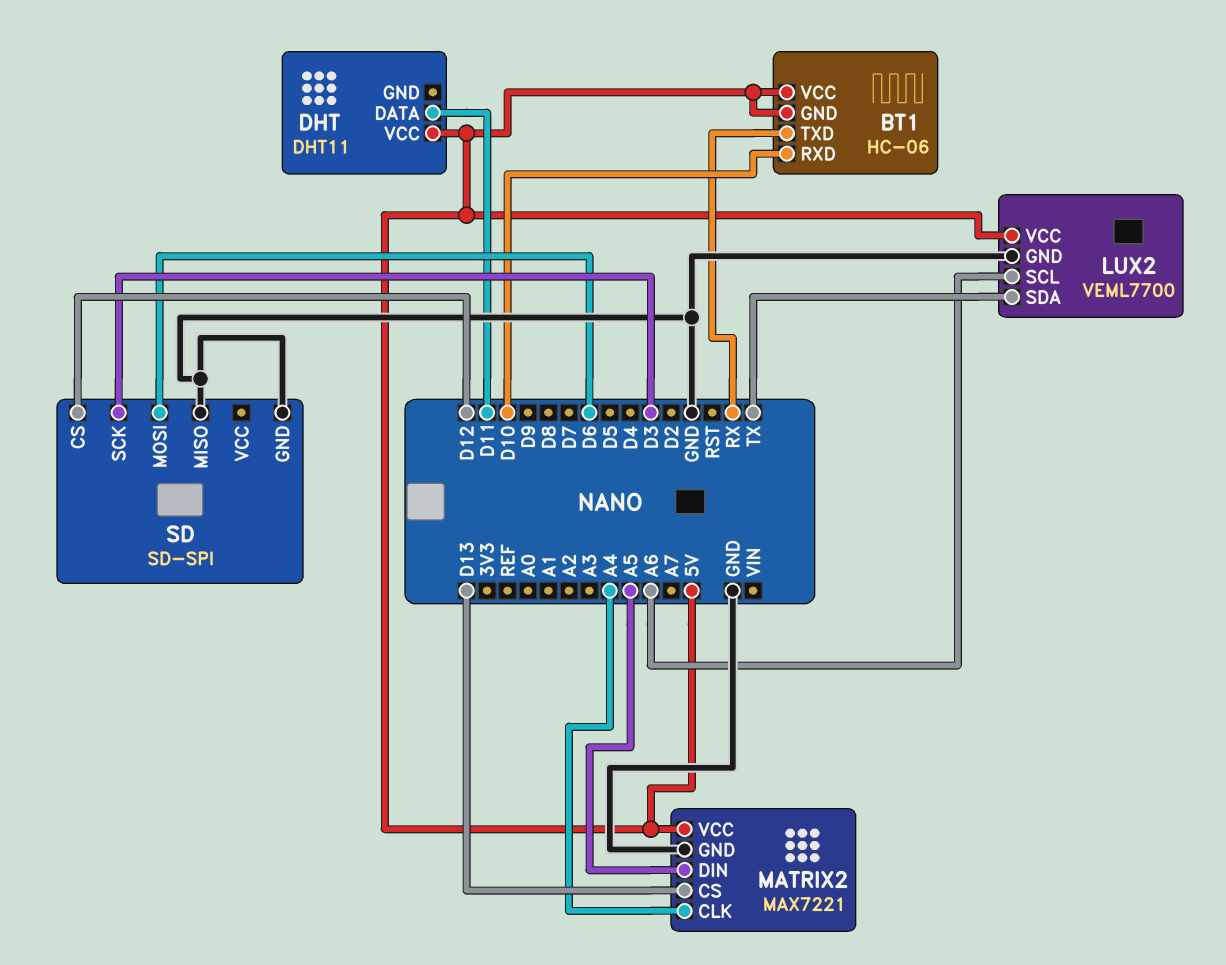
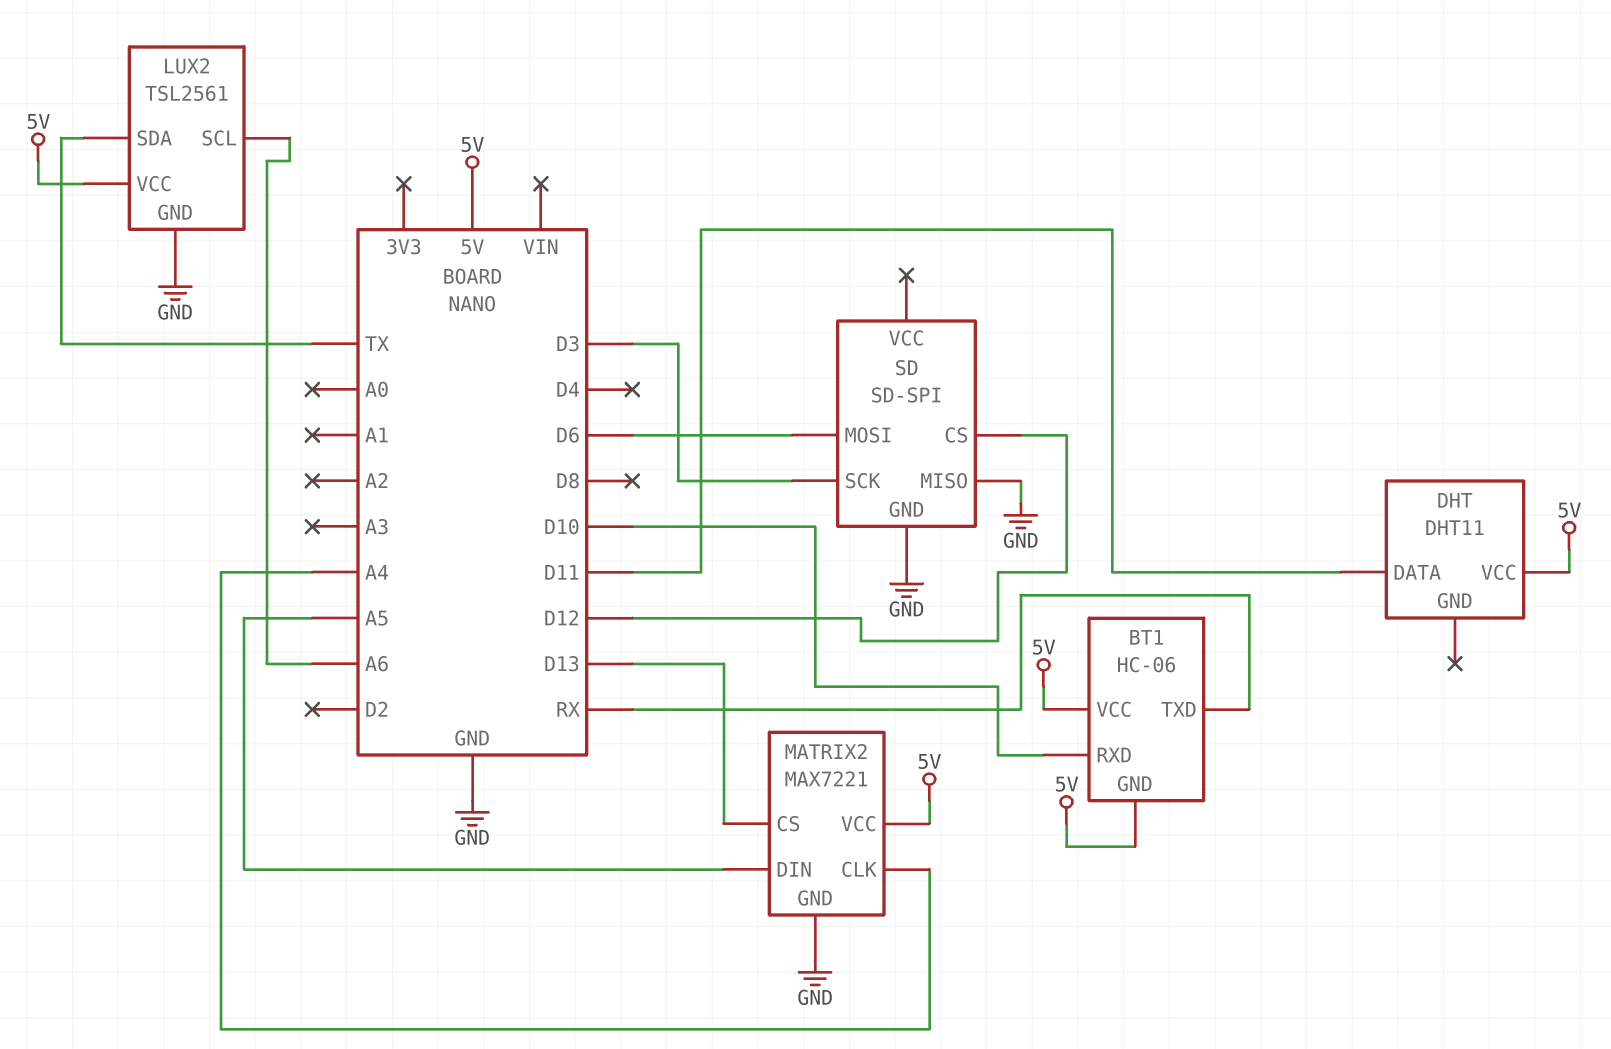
LUX2: VEML7700 -> TSL2561

